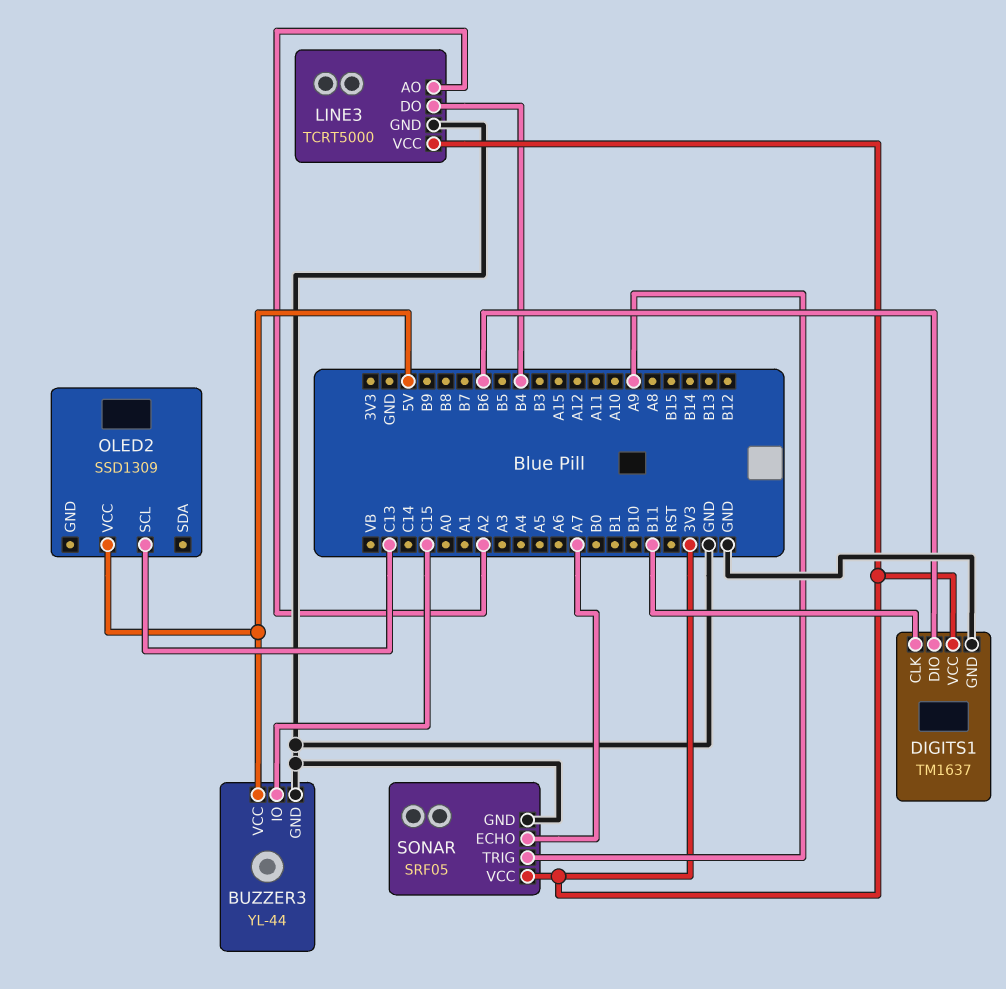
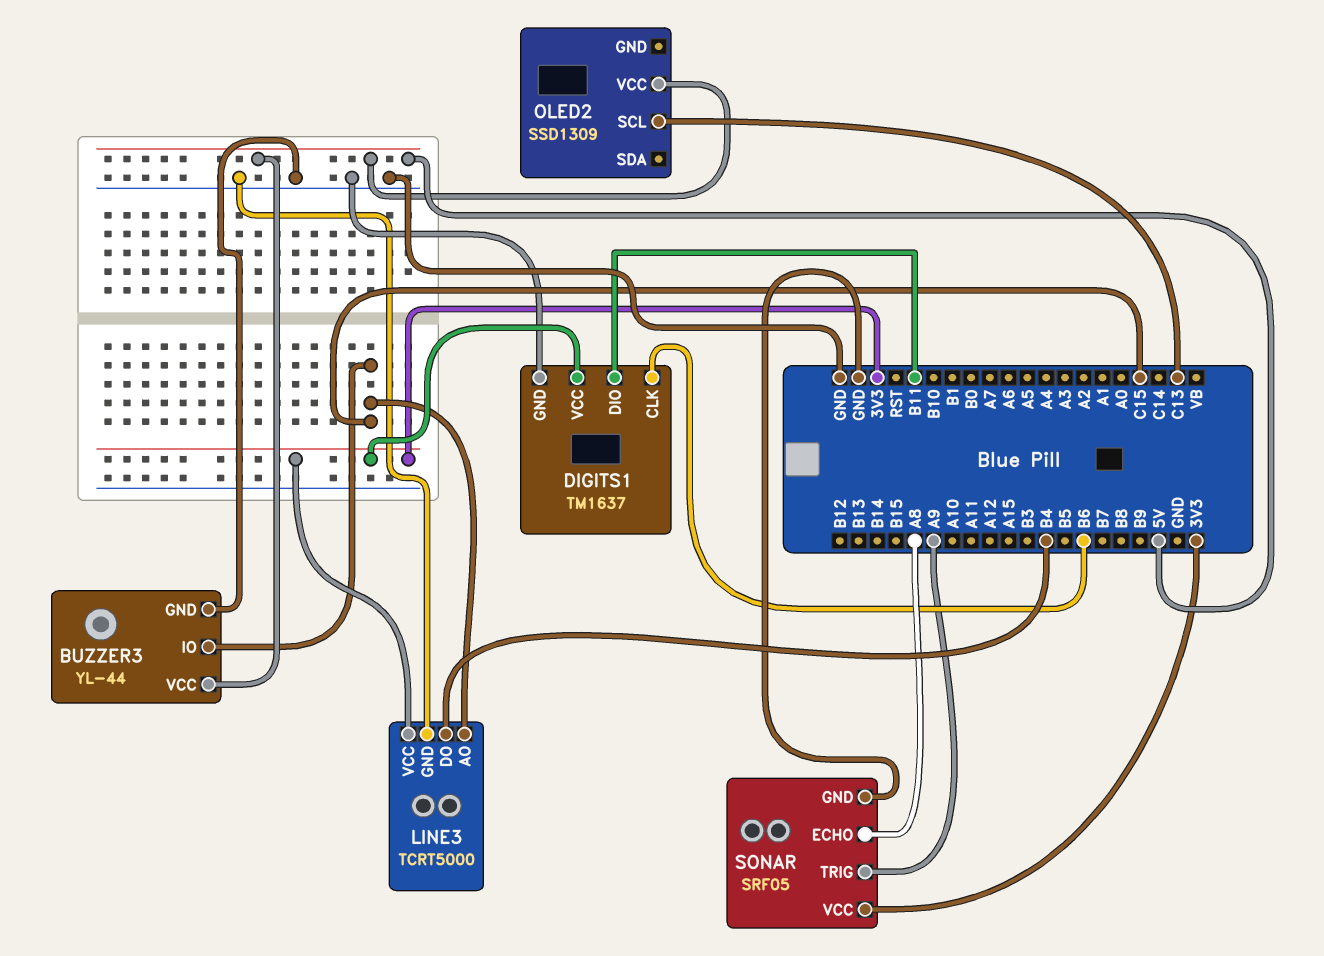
DIGITS1 pin CLK: B11 -> B6
DIGITS1 pin DIO: B6 -> B11
LINE3 pin AO: A2 -> C15
SONAR pin ECHO: A7 -> A8

